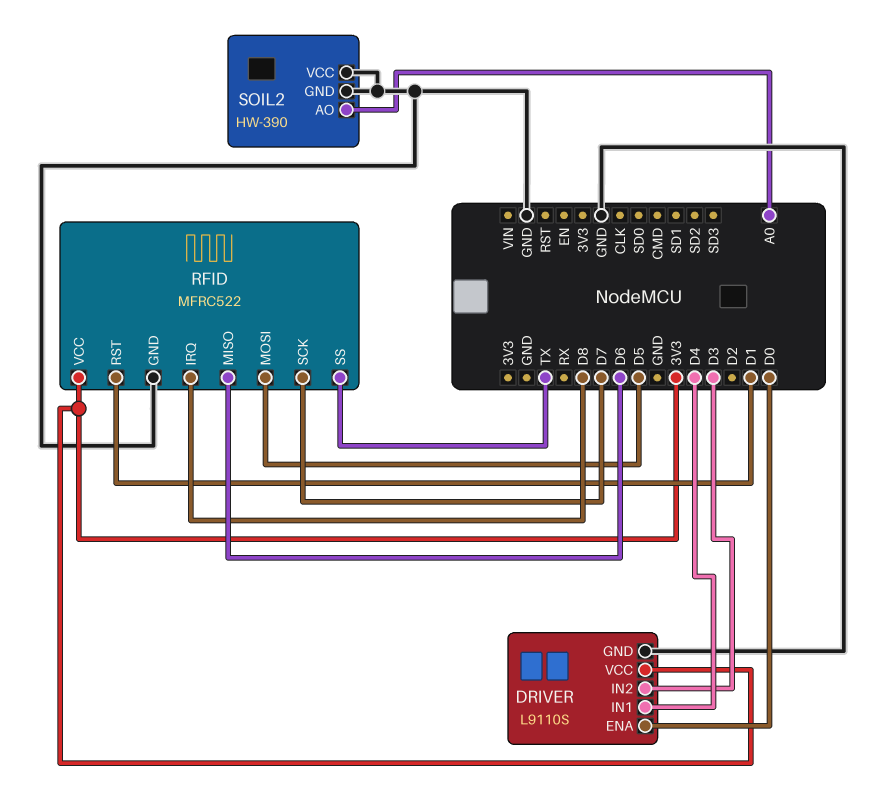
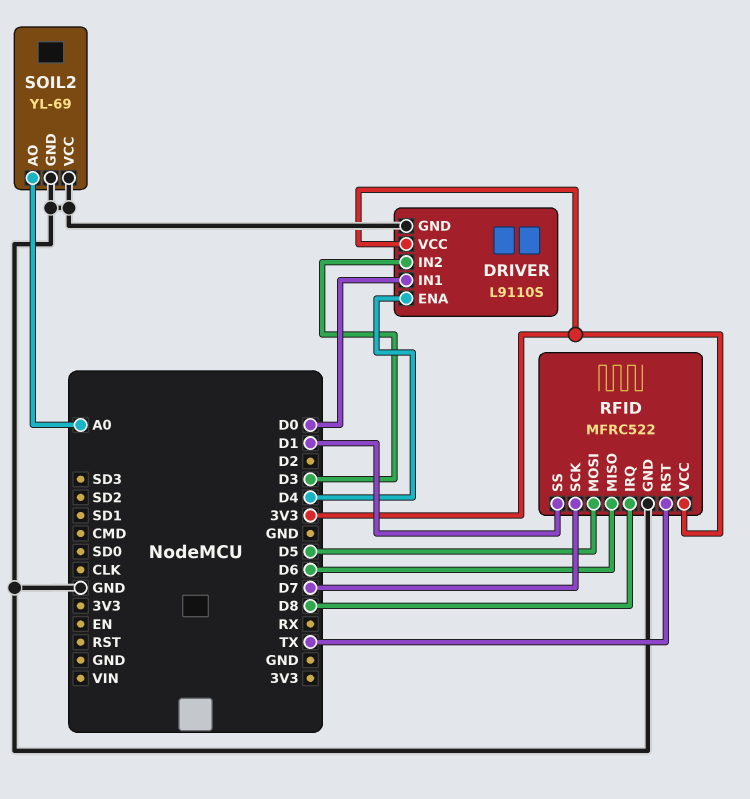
DRIVER pin ENA: D0 -> D4
DRIVER pin IN1: D4 -> D0
RFID pin RST: D1 -> TX
RFID pin SS: TX -> D1
SOIL2: HW-390 -> YL-69

